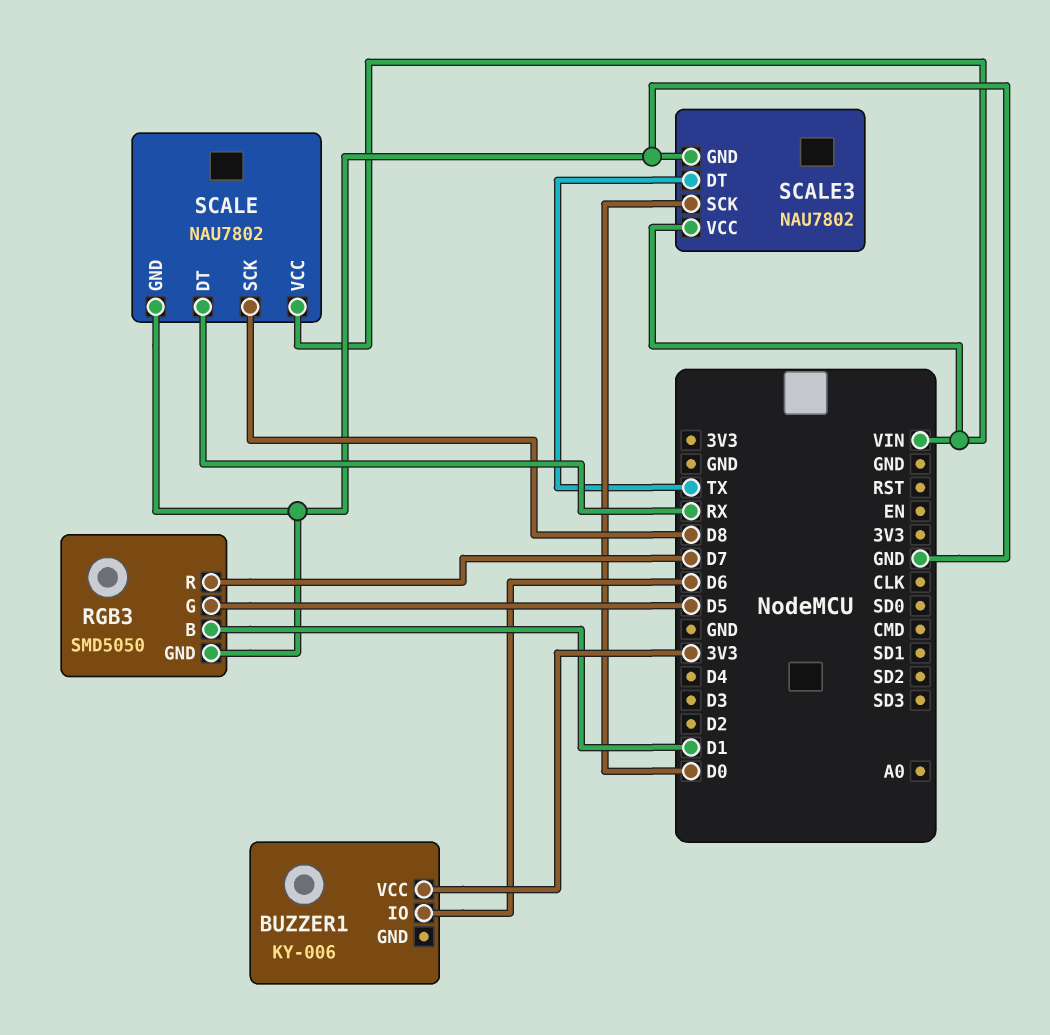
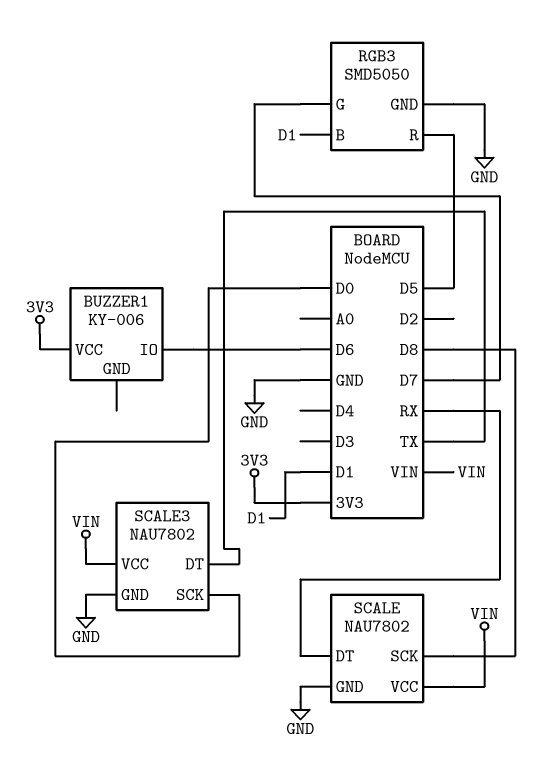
RGB3 pin G: D5 -> D7
RGB3 pin R: D7 -> D5

